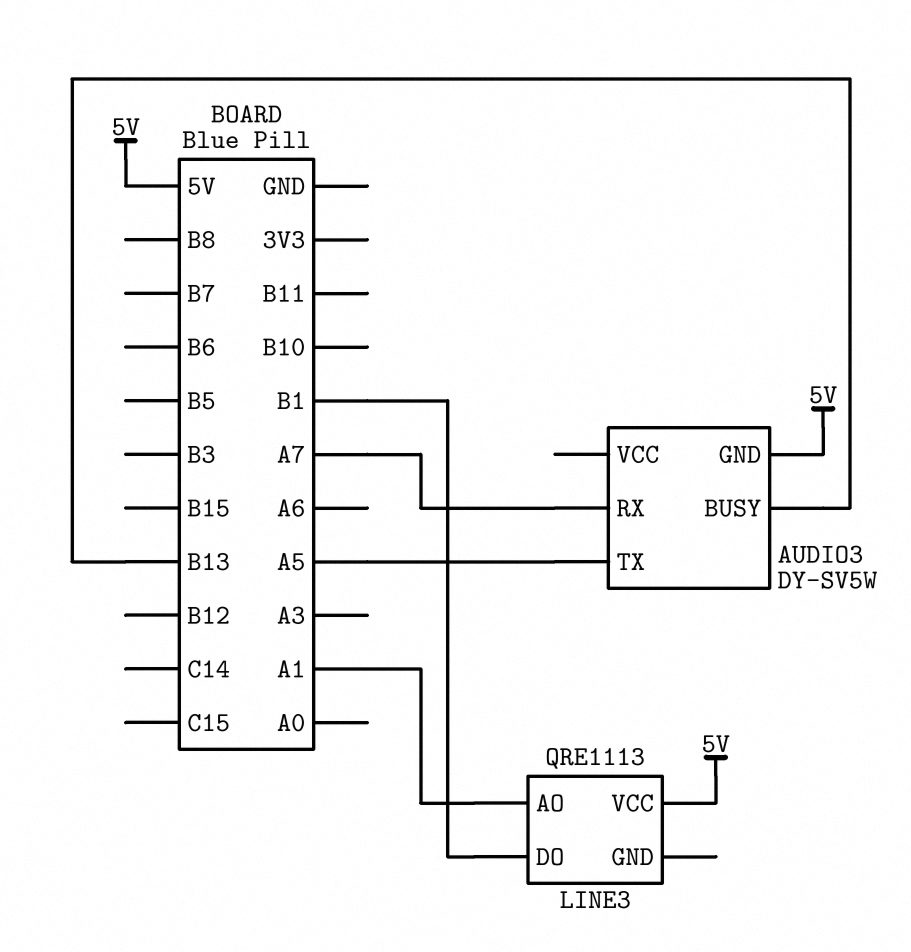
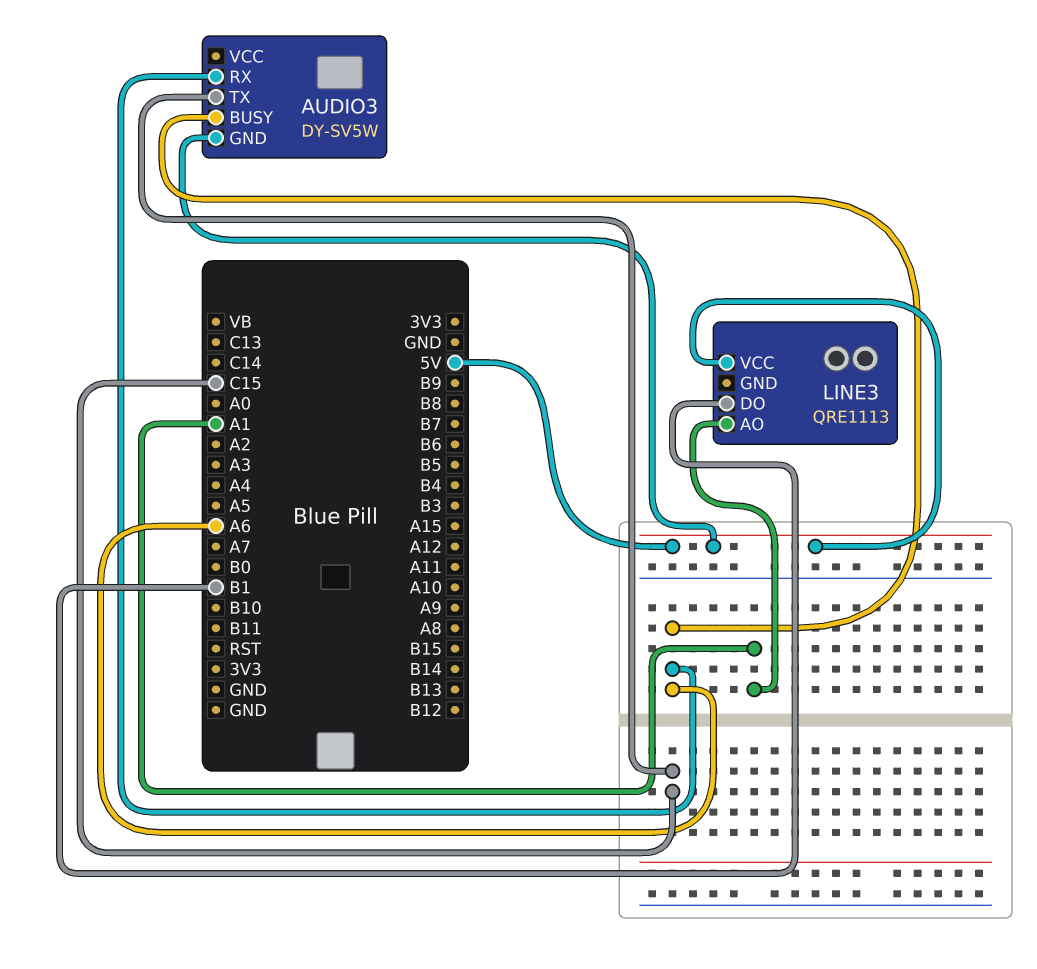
AUDIO3 pin BUSY: B13 -> A6
AUDIO3 pin RX: A7 -> A6
AUDIO3 pin TX: A5 -> C15

